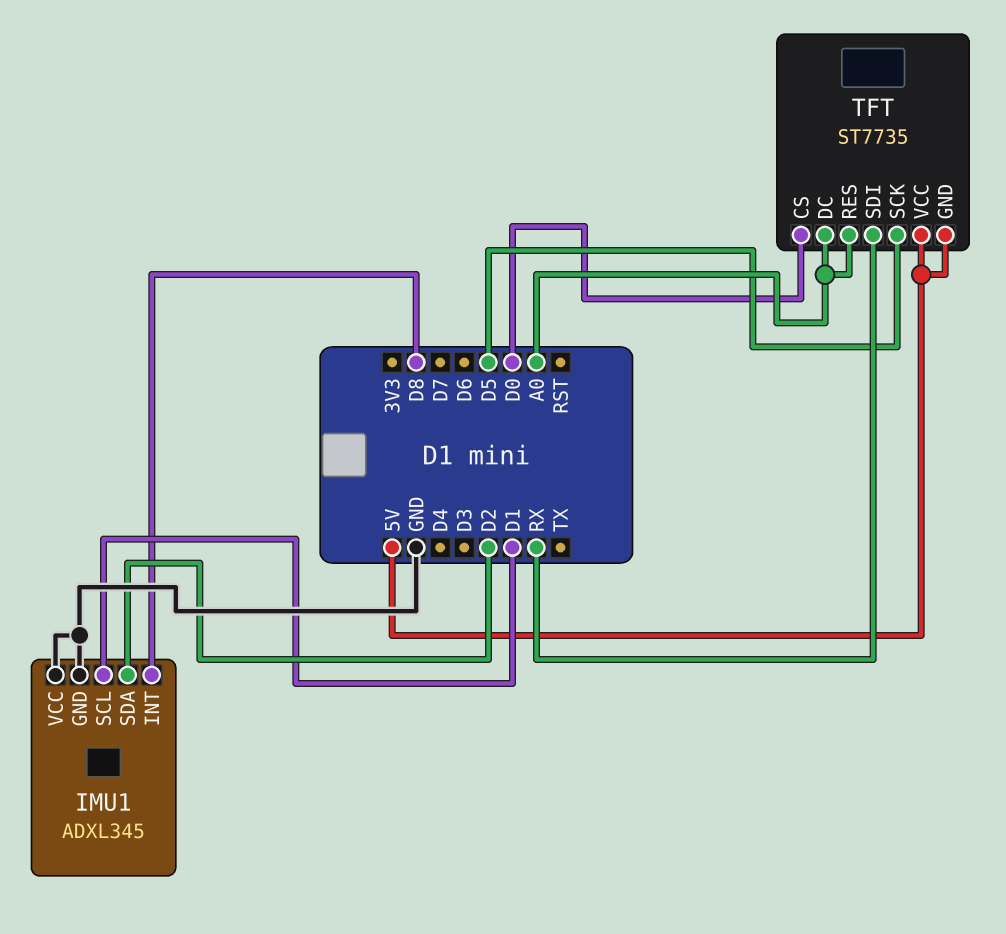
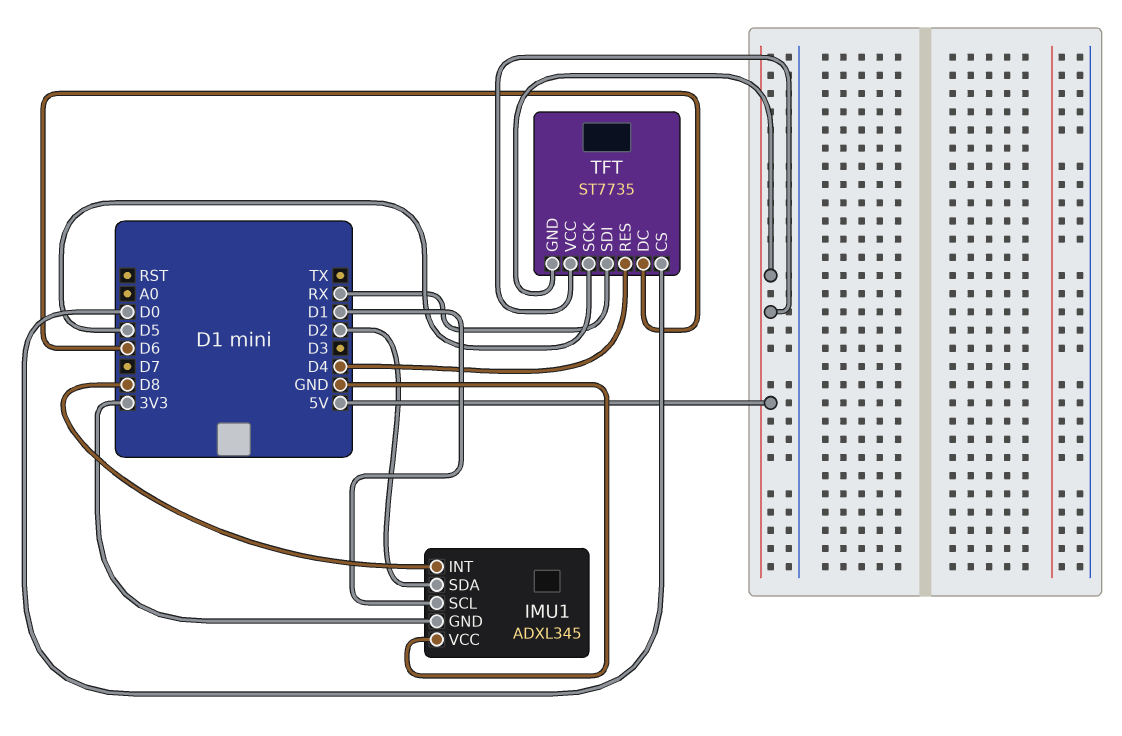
IMU1 pin GND: GND -> 3V3
TFT pin DC: A0 -> D6
TFT pin RES: A0 -> D4

